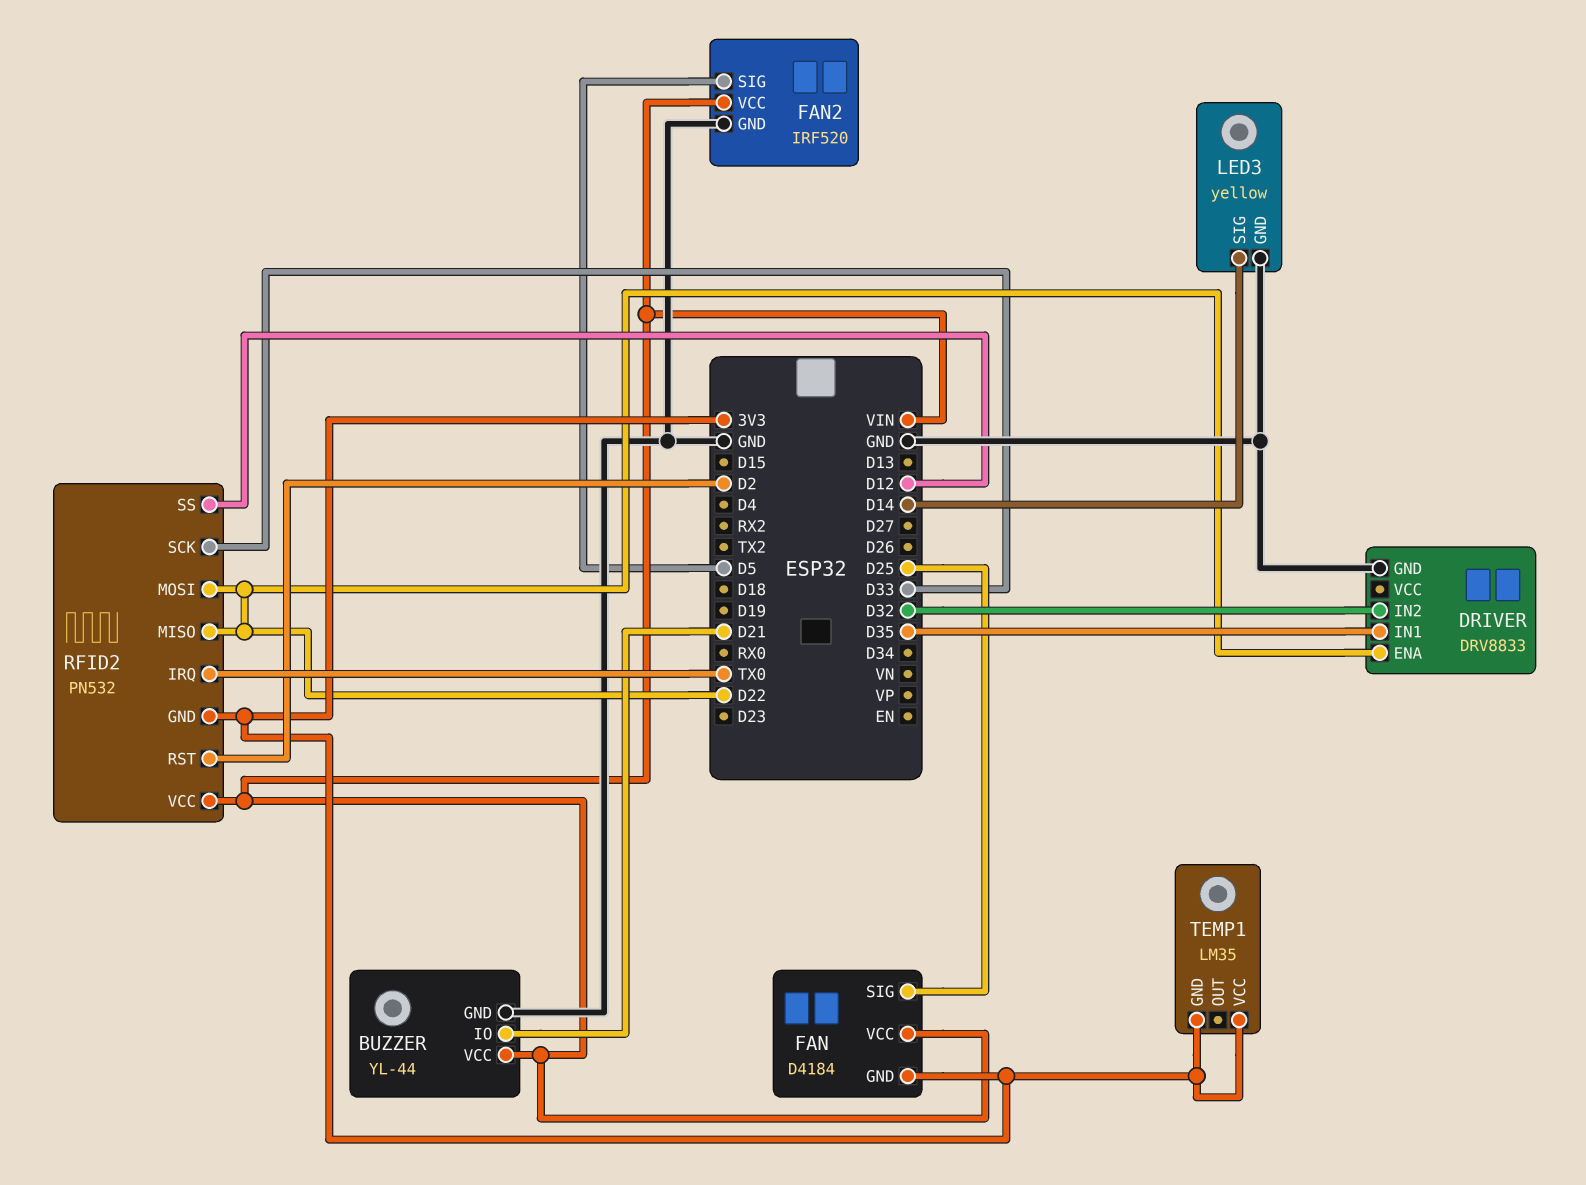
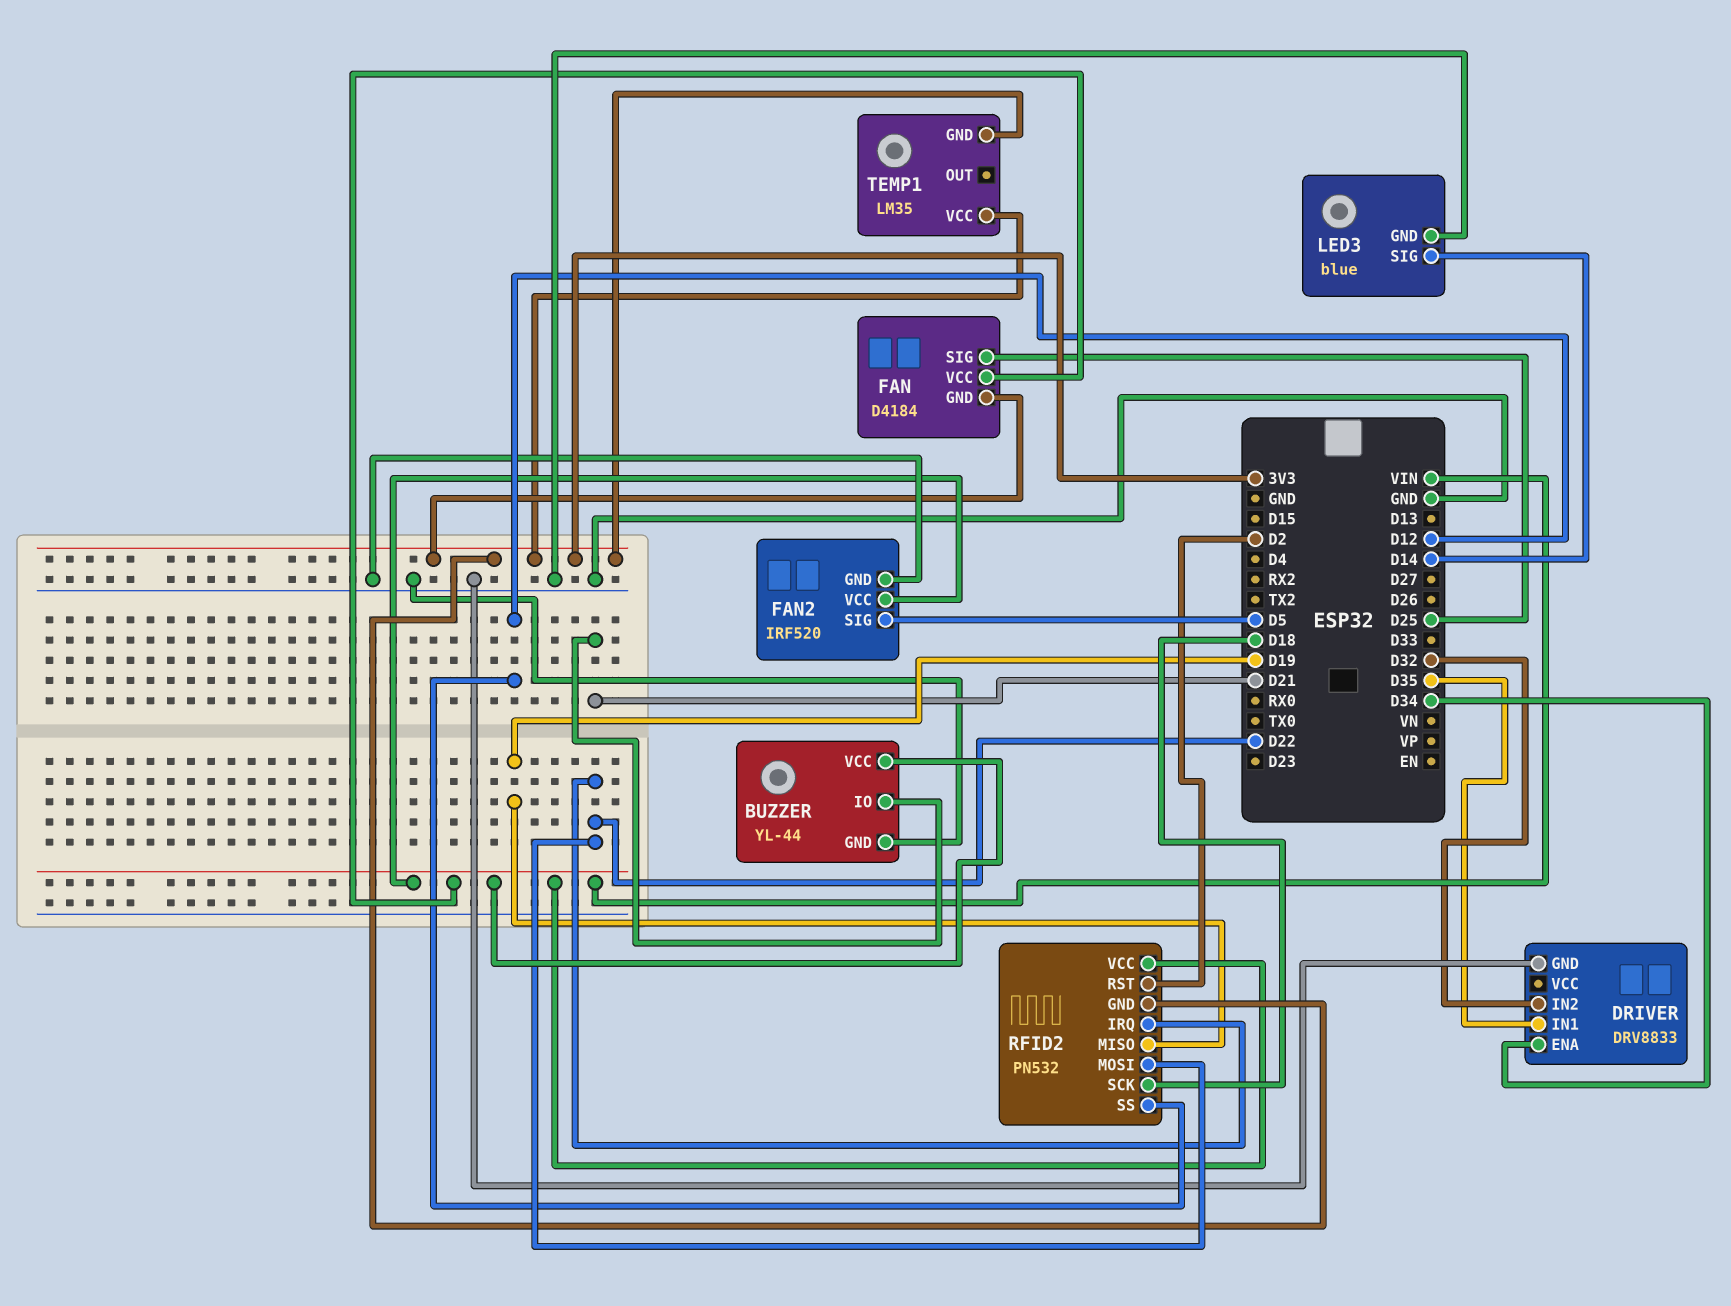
DRIVER pin ENA: D22 -> D34
LED3: yellow -> blue
RFID2 pin IRQ: TX0 -> D22
RFID2 pin MISO: D22 -> D19
RFID2 pin SCK: D33 -> D18

